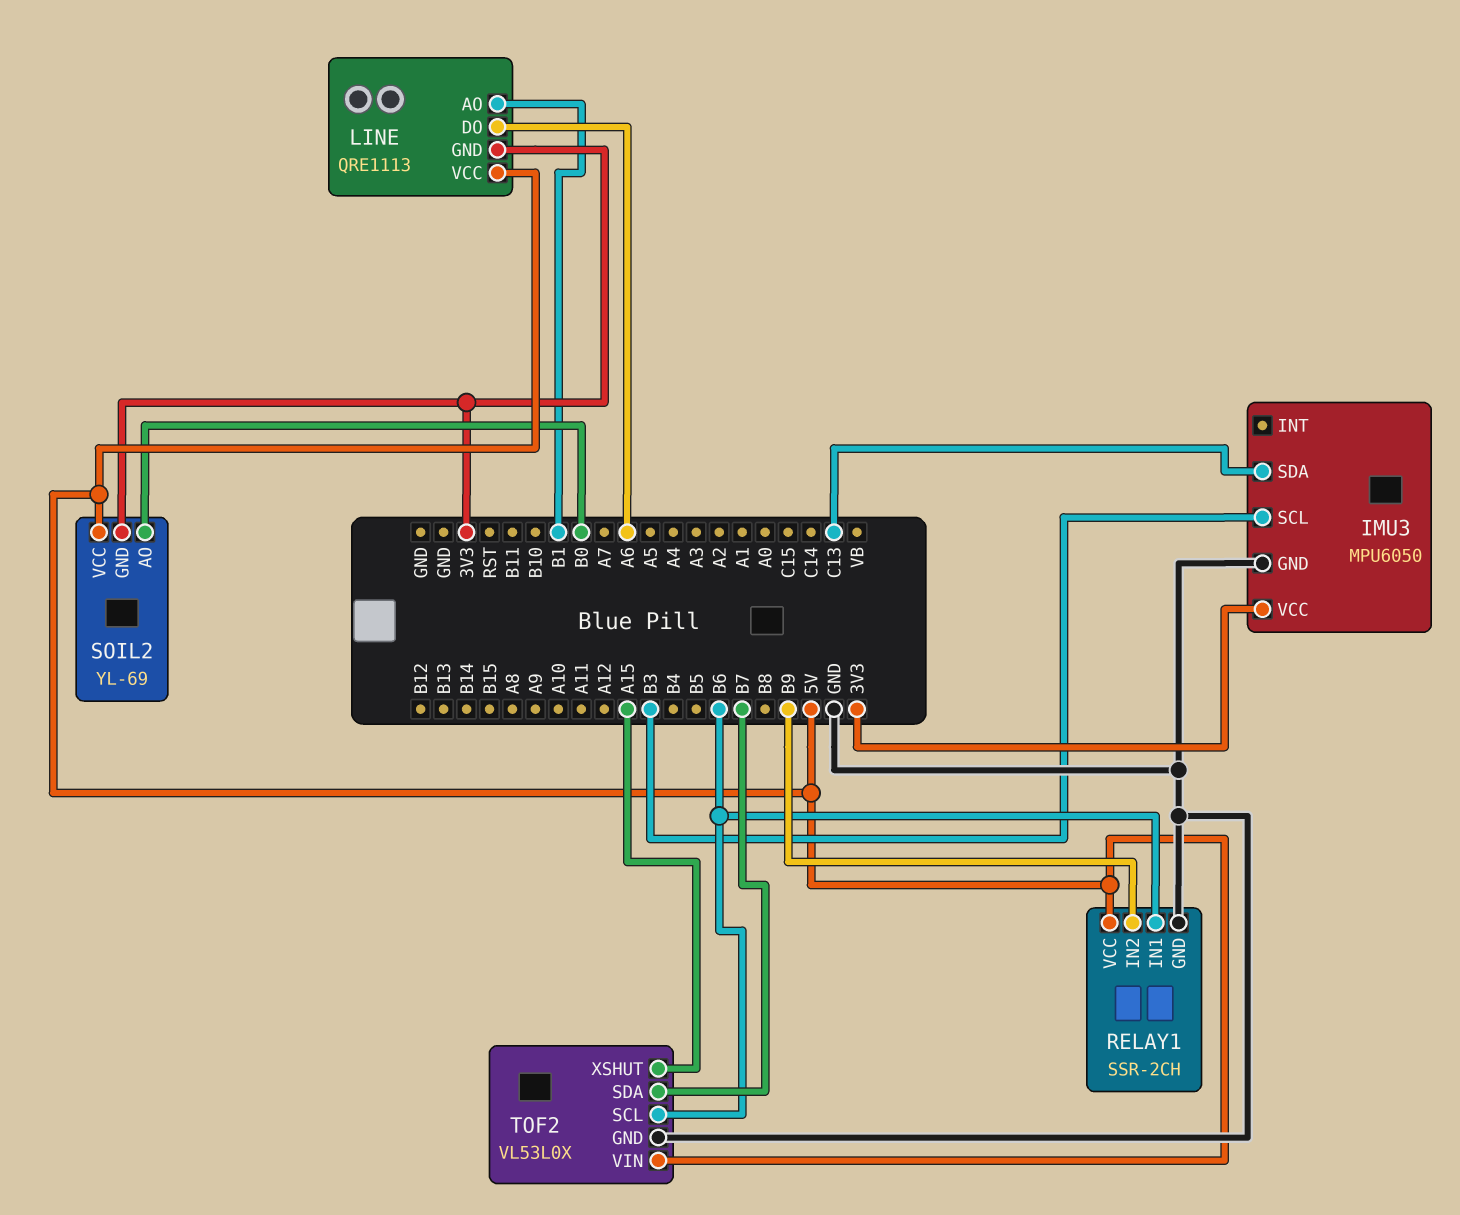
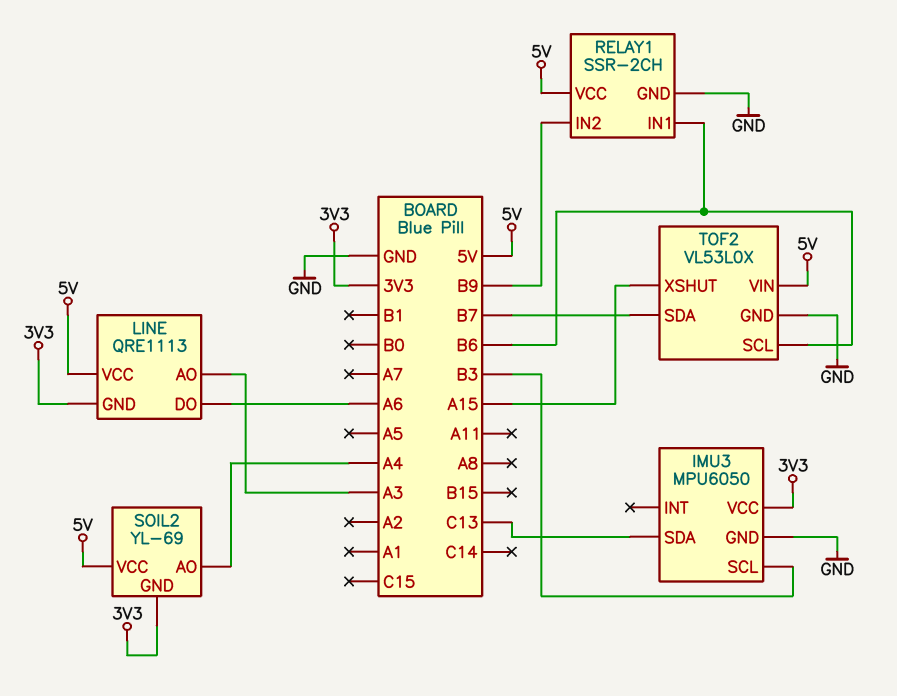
LINE pin AO: B1 -> A3
SOIL2 pin AO: B0 -> A4

